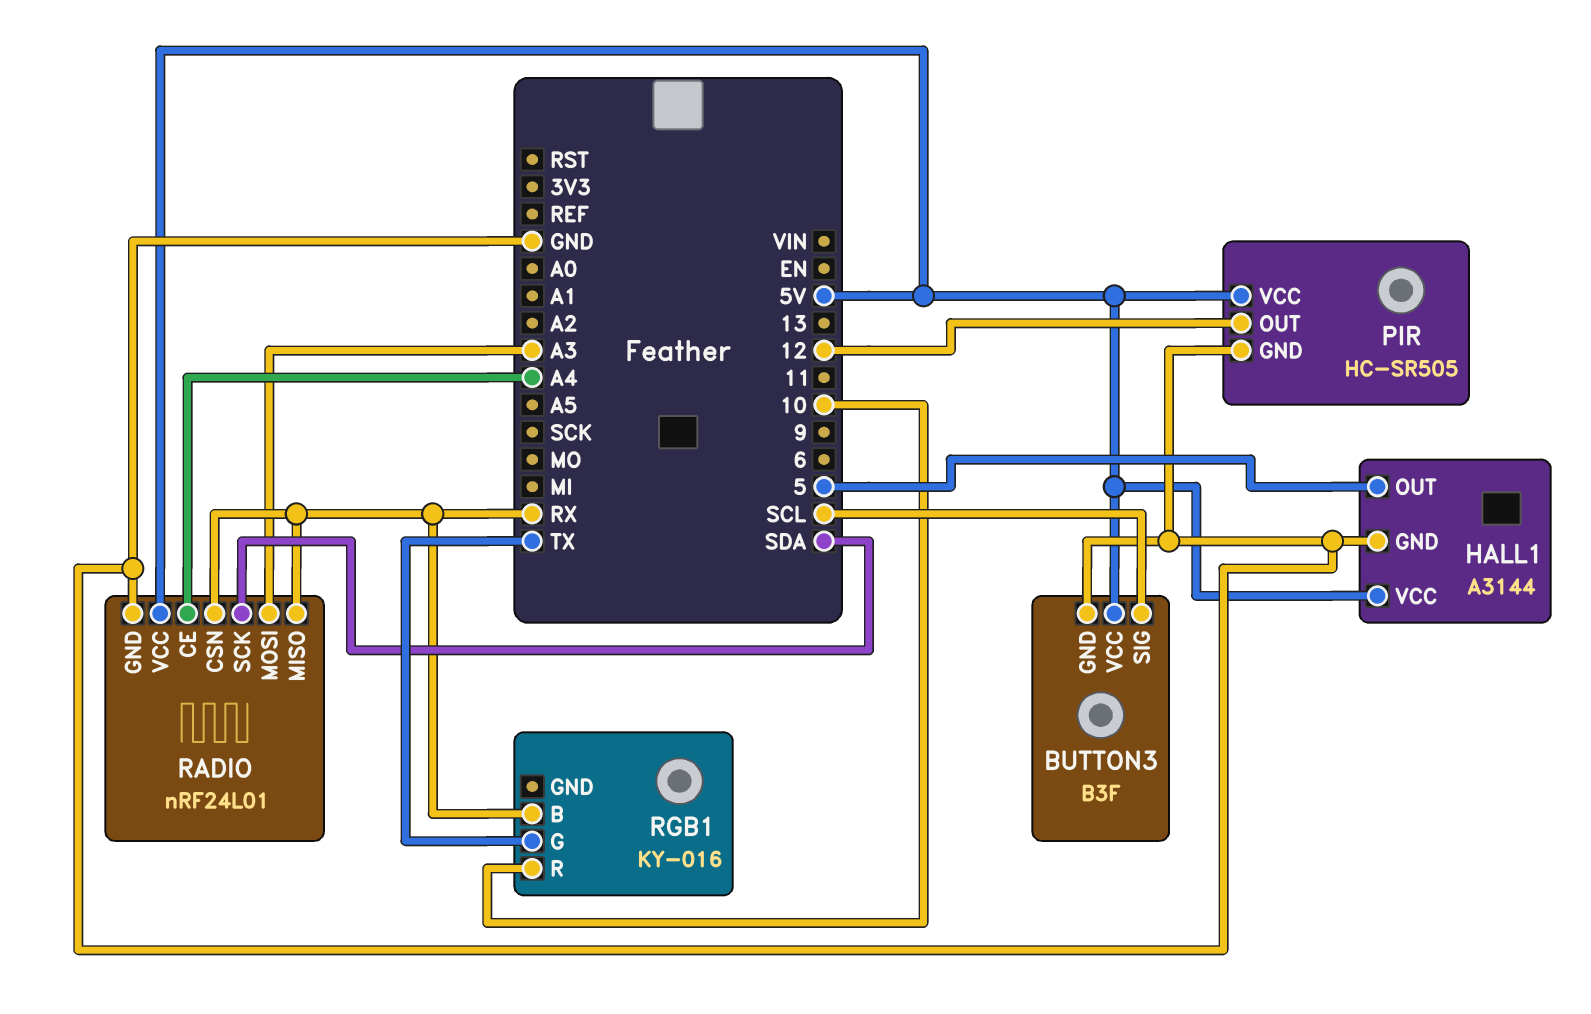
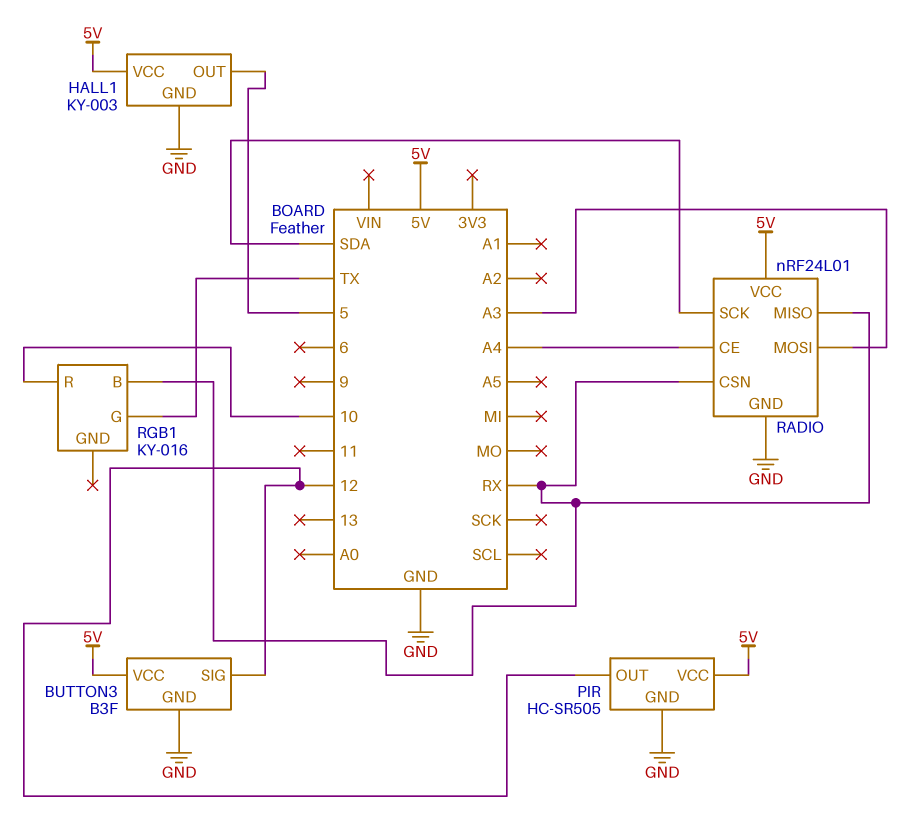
BUTTON3 pin SIG: SCL -> 12
HALL1: A3144 -> KY-003

